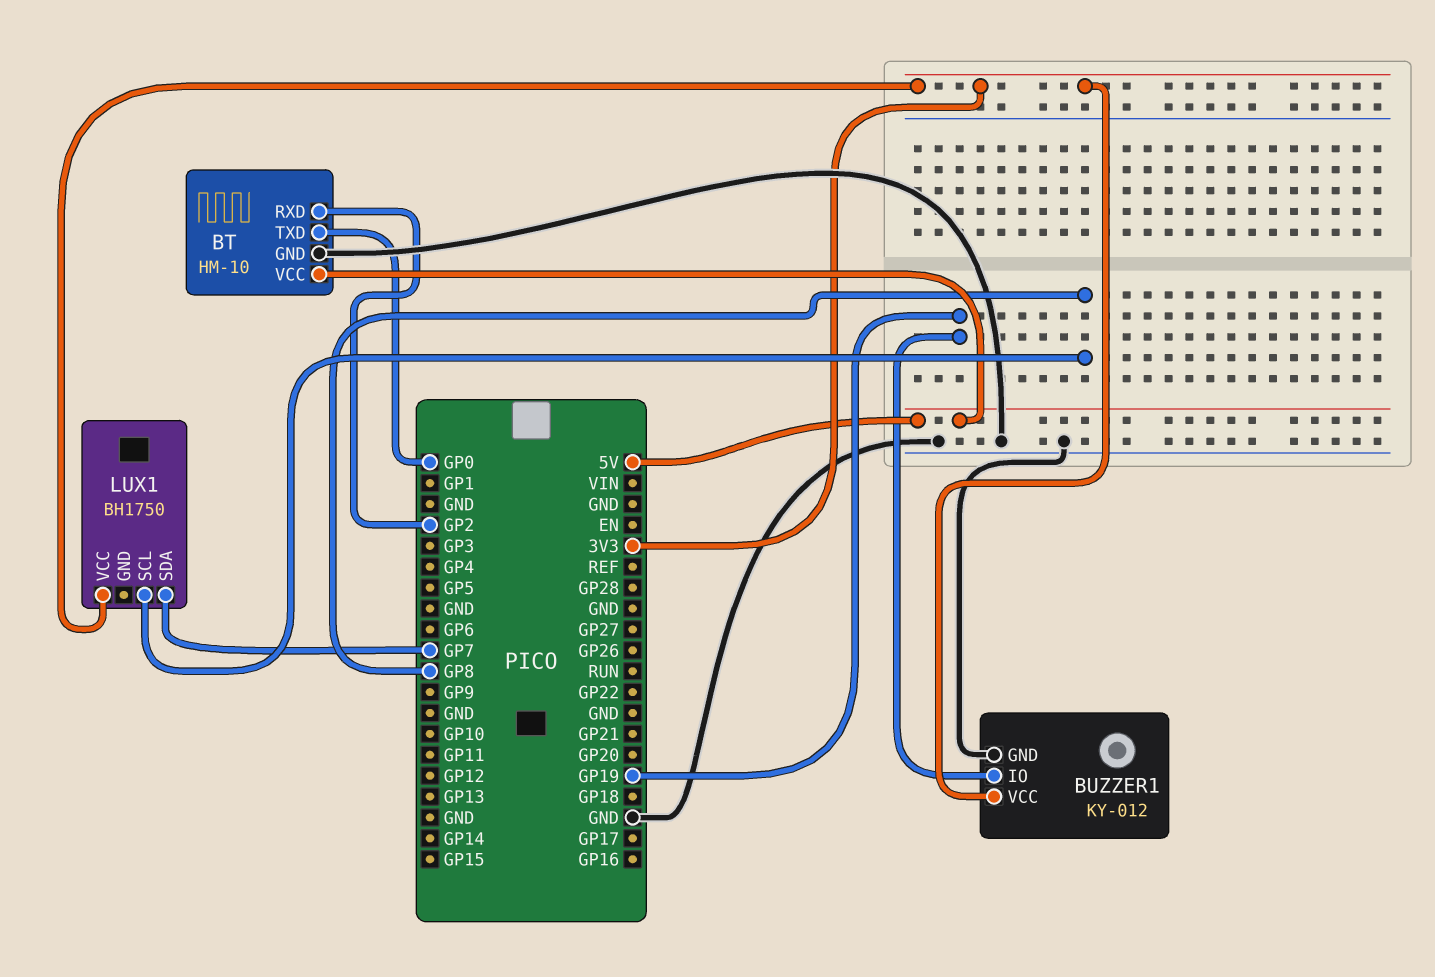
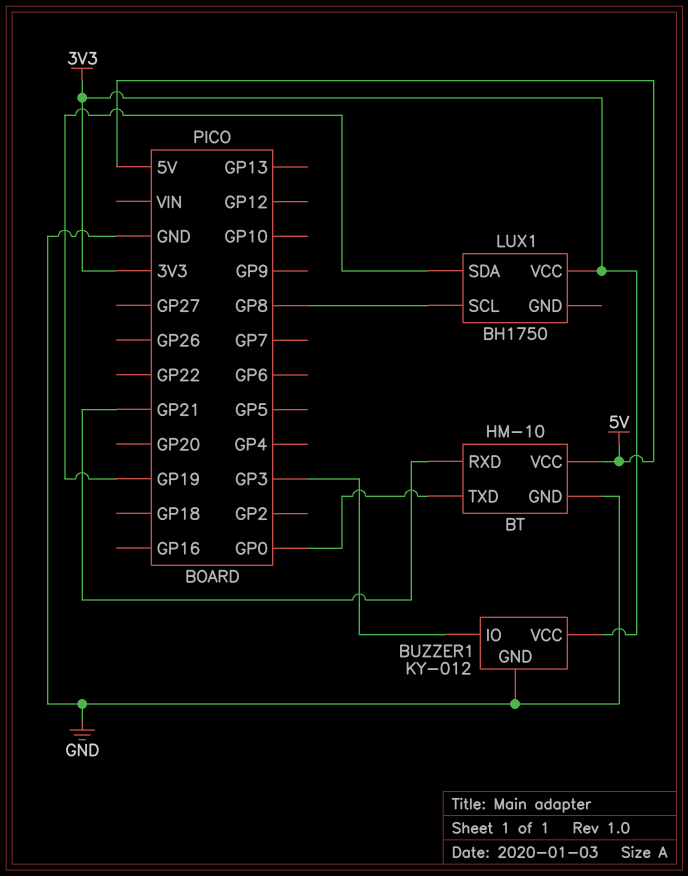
BT pin RXD: GP2 -> GP21
BUZZER1 pin IO: GP19 -> GP3
LUX1 pin SDA: GP7 -> GP19

